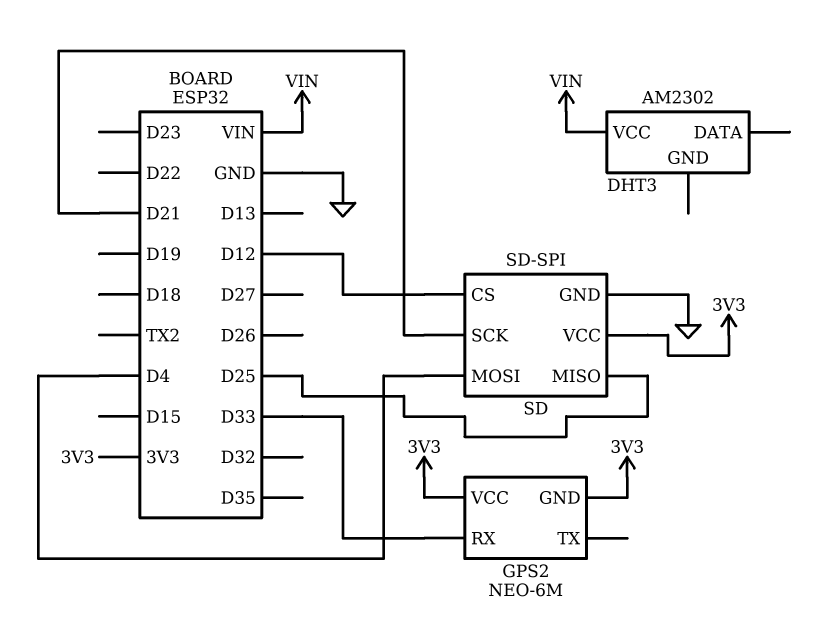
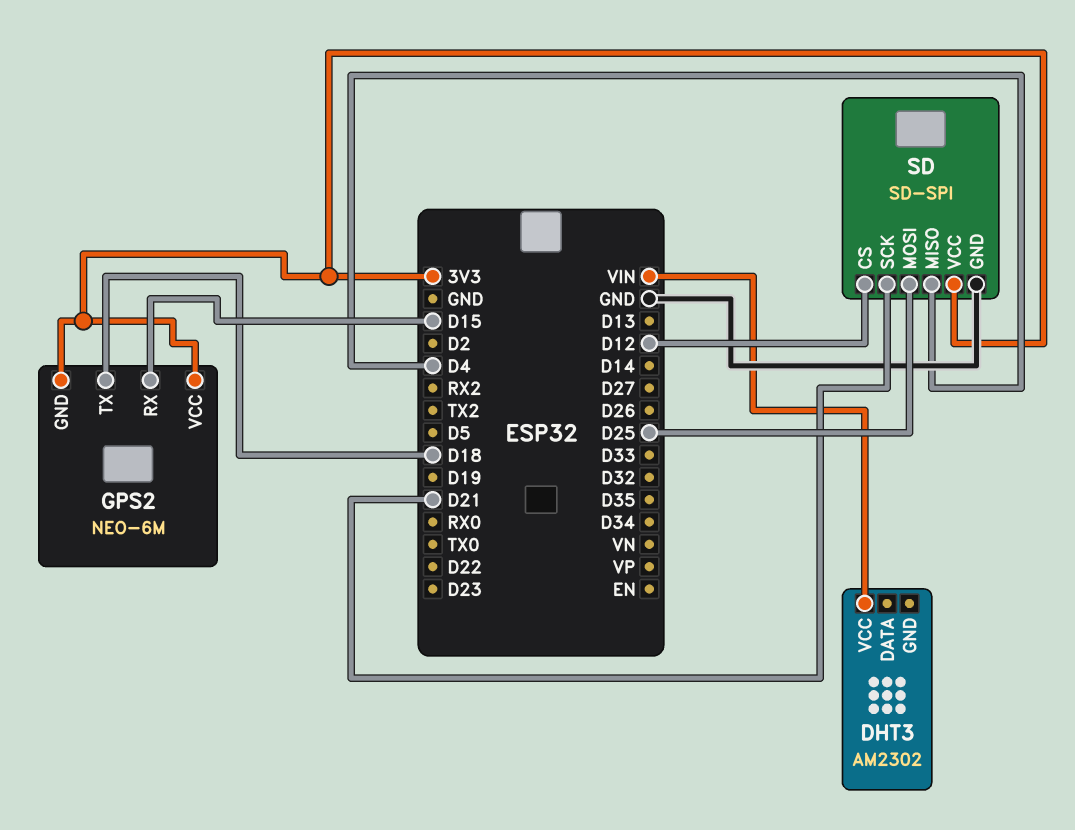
GPS2 pin RX: D33 -> D15
GPS2 pin TX: none -> D18
SD pin MISO: D25 -> D4
SD pin MOSI: D4 -> D25

